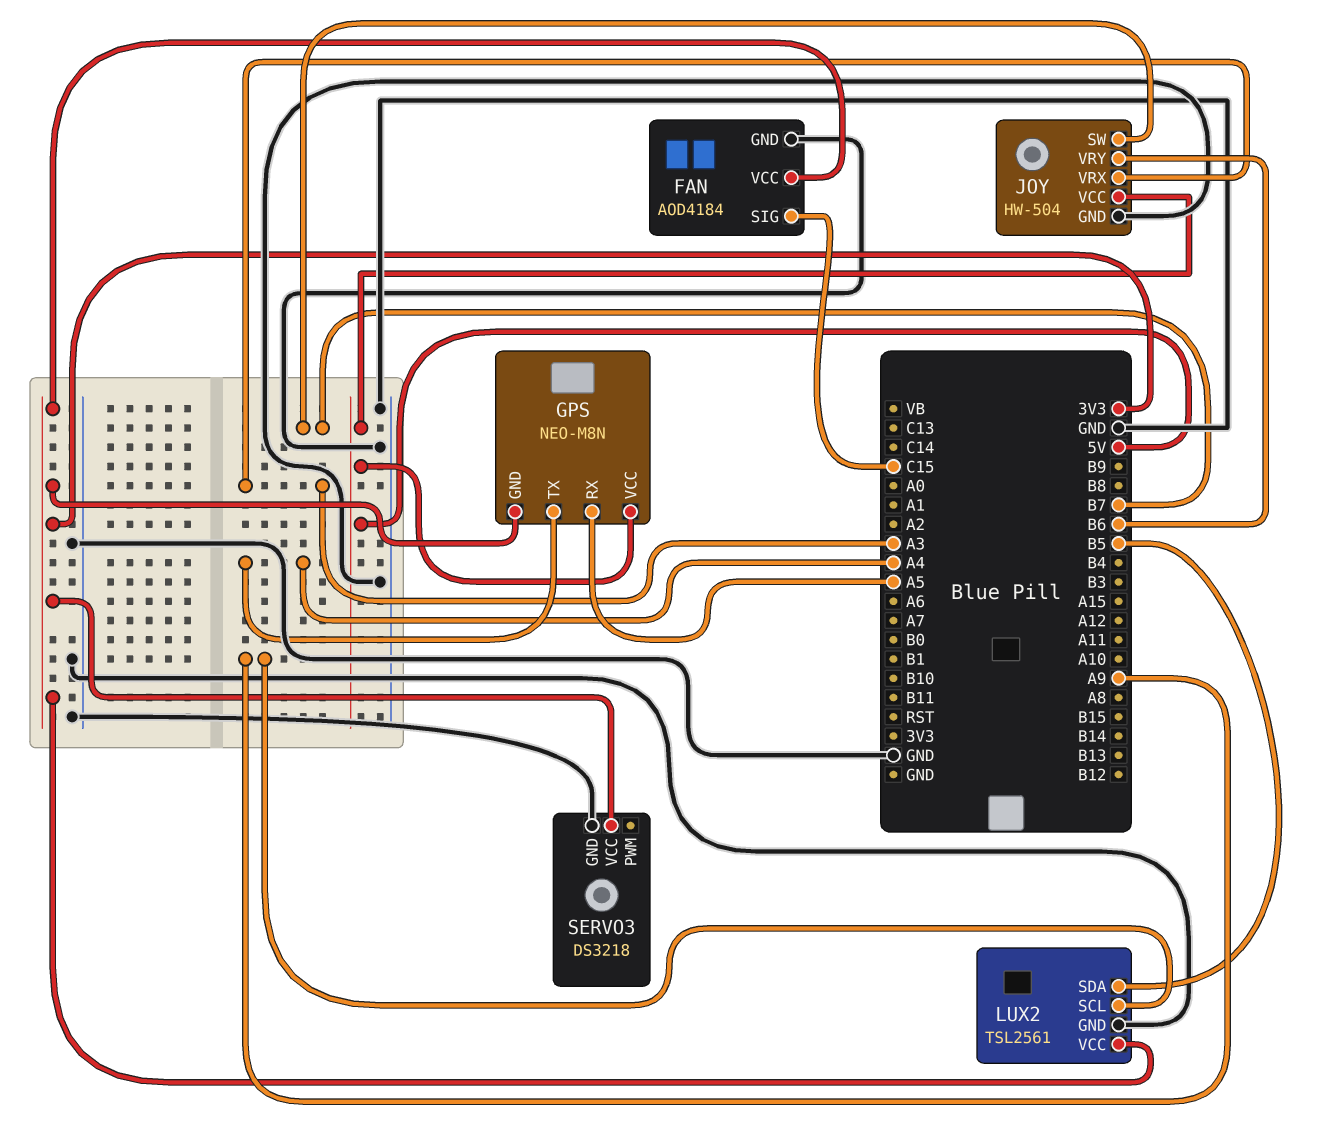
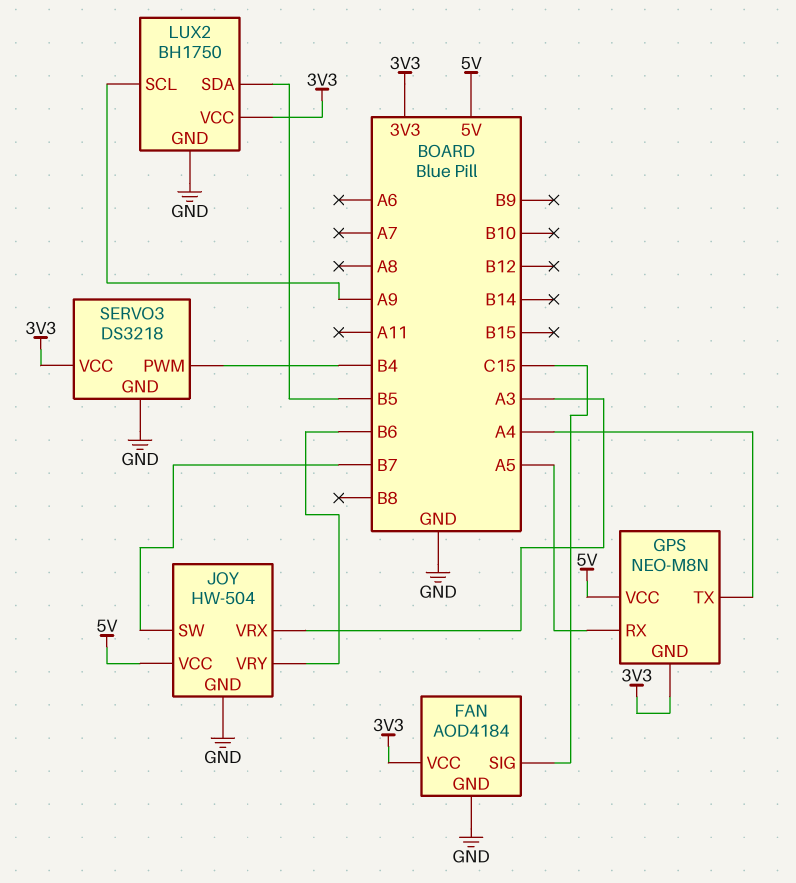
LUX2: TSL2561 -> BH1750
SERVO3 pin PWM: none -> B4

